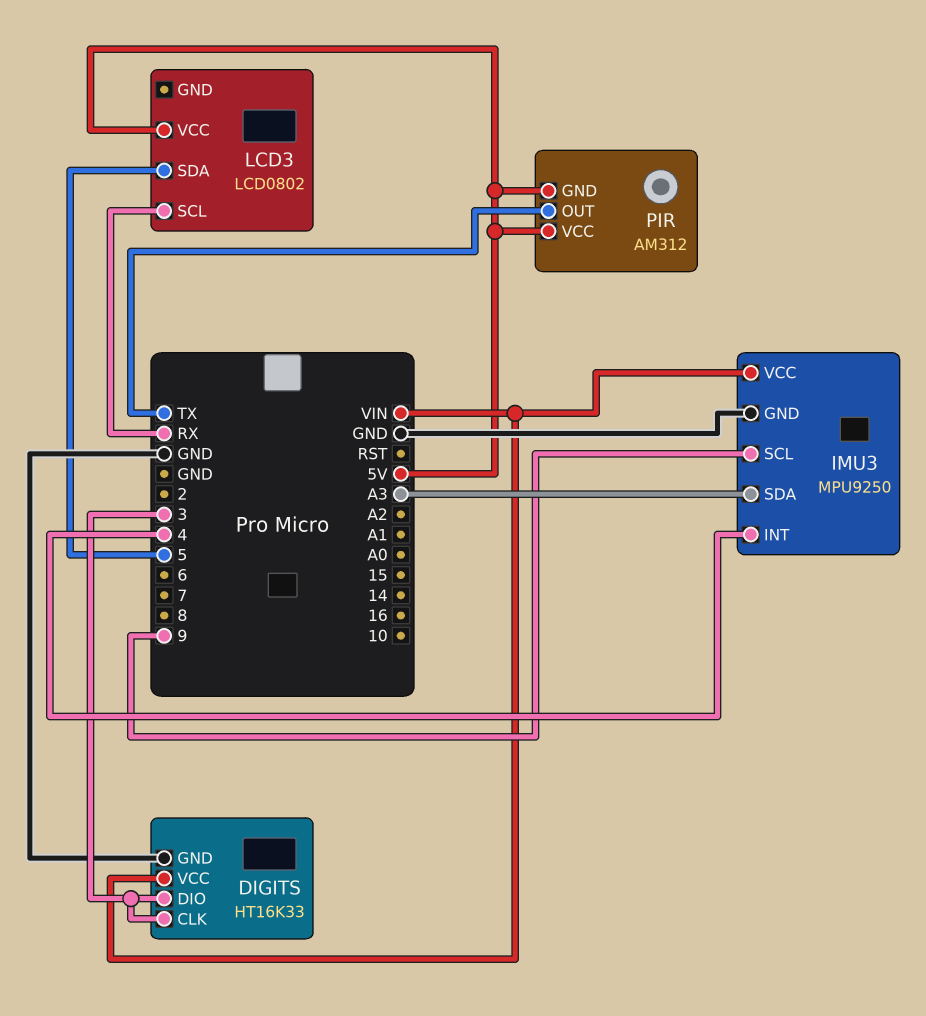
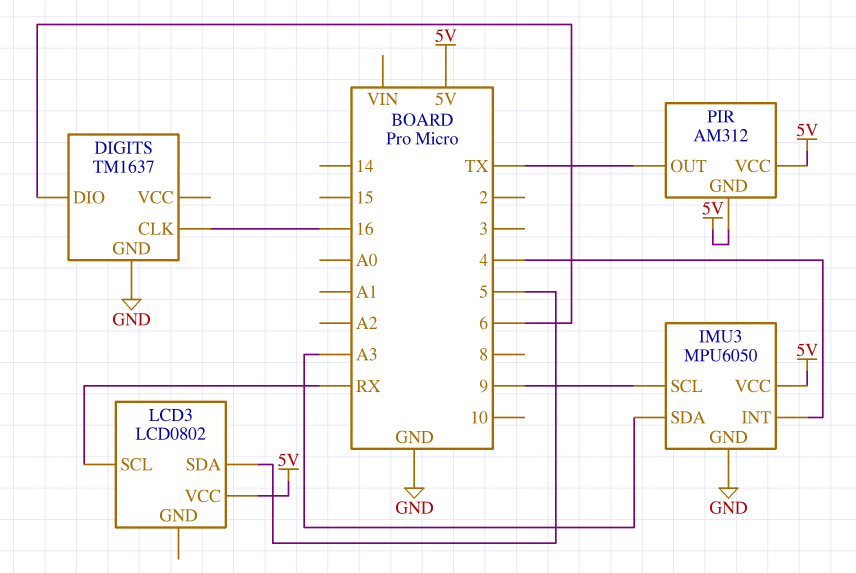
DIGITS: HT16K33 -> TM1637
DIGITS pin CLK: 3 -> 16
DIGITS pin DIO: 3 -> 6
DIGITS pin VCC: VIN -> none
IMU3: MPU9250 -> MPU6050
IMU3 pin VCC: VIN -> 5V

